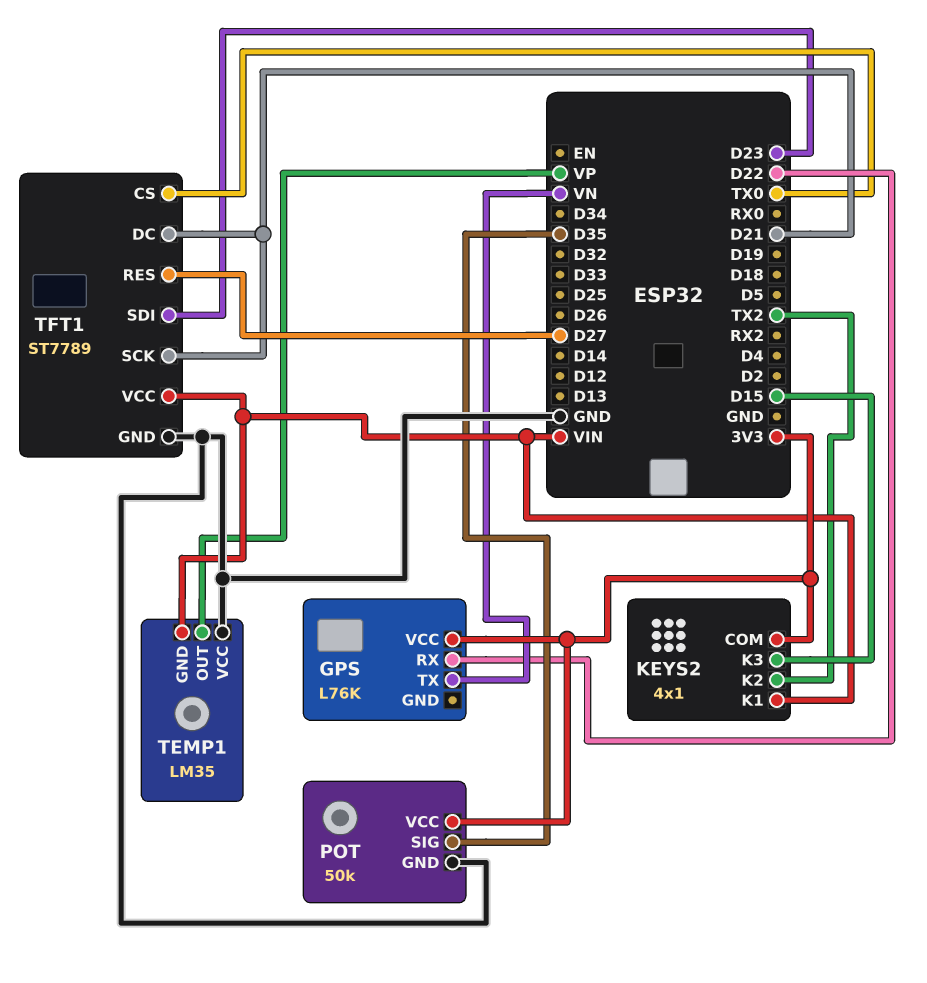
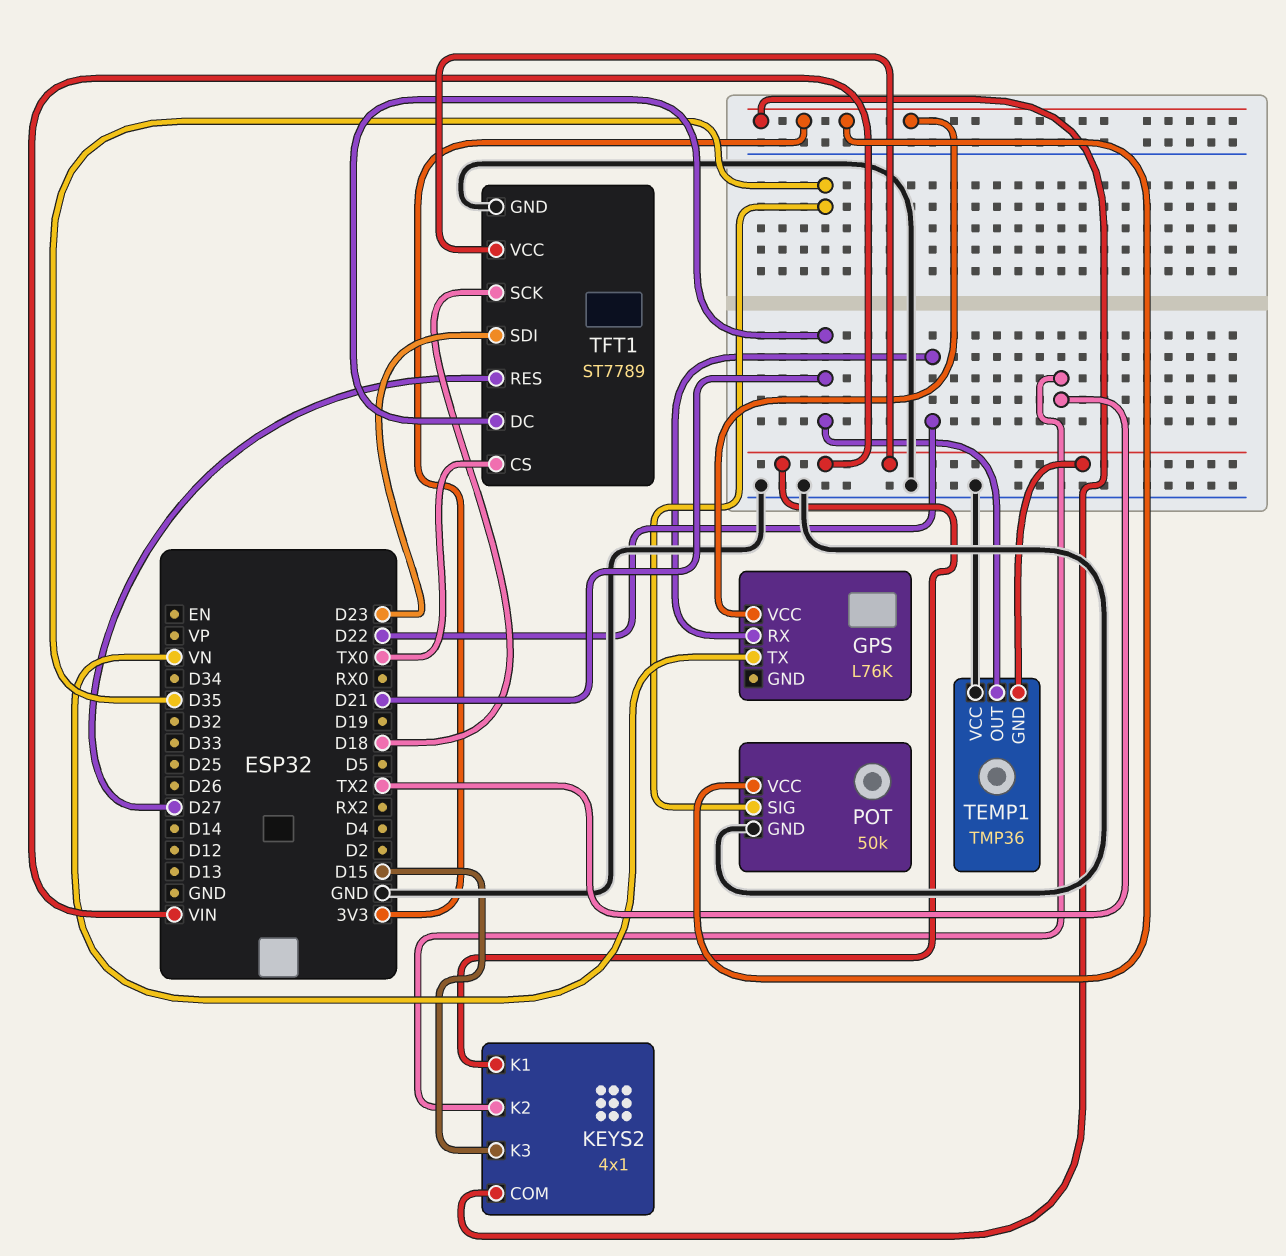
TEMP1: LM35 -> TMP36
TEMP1 pin OUT: VP -> D21
TFT1 pin SCK: D21 -> D18

